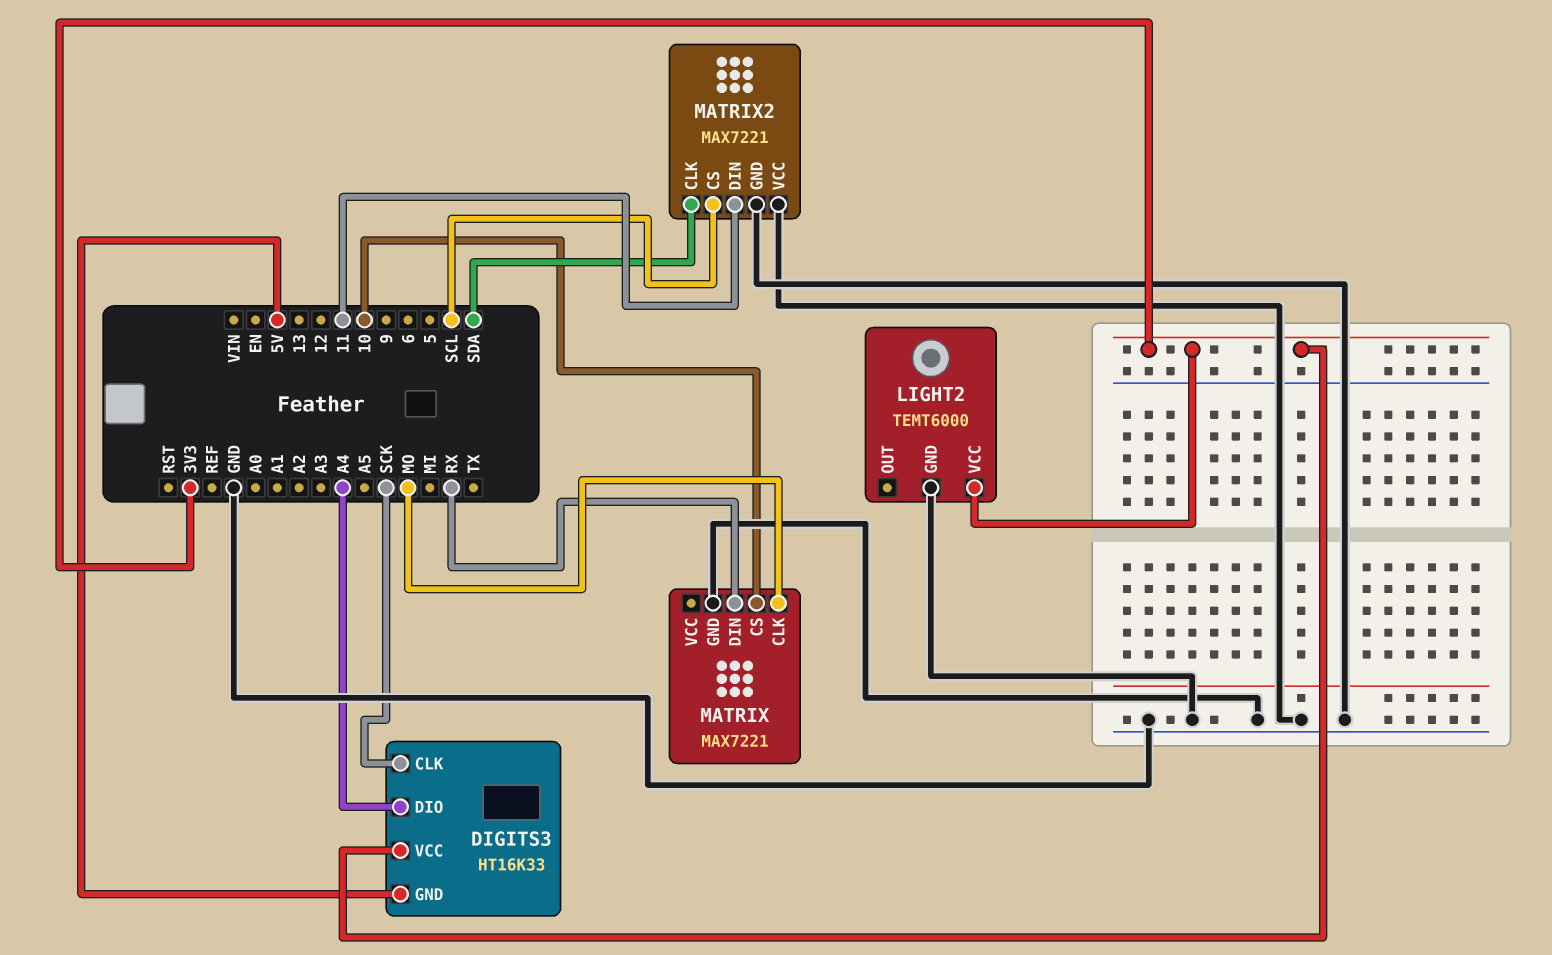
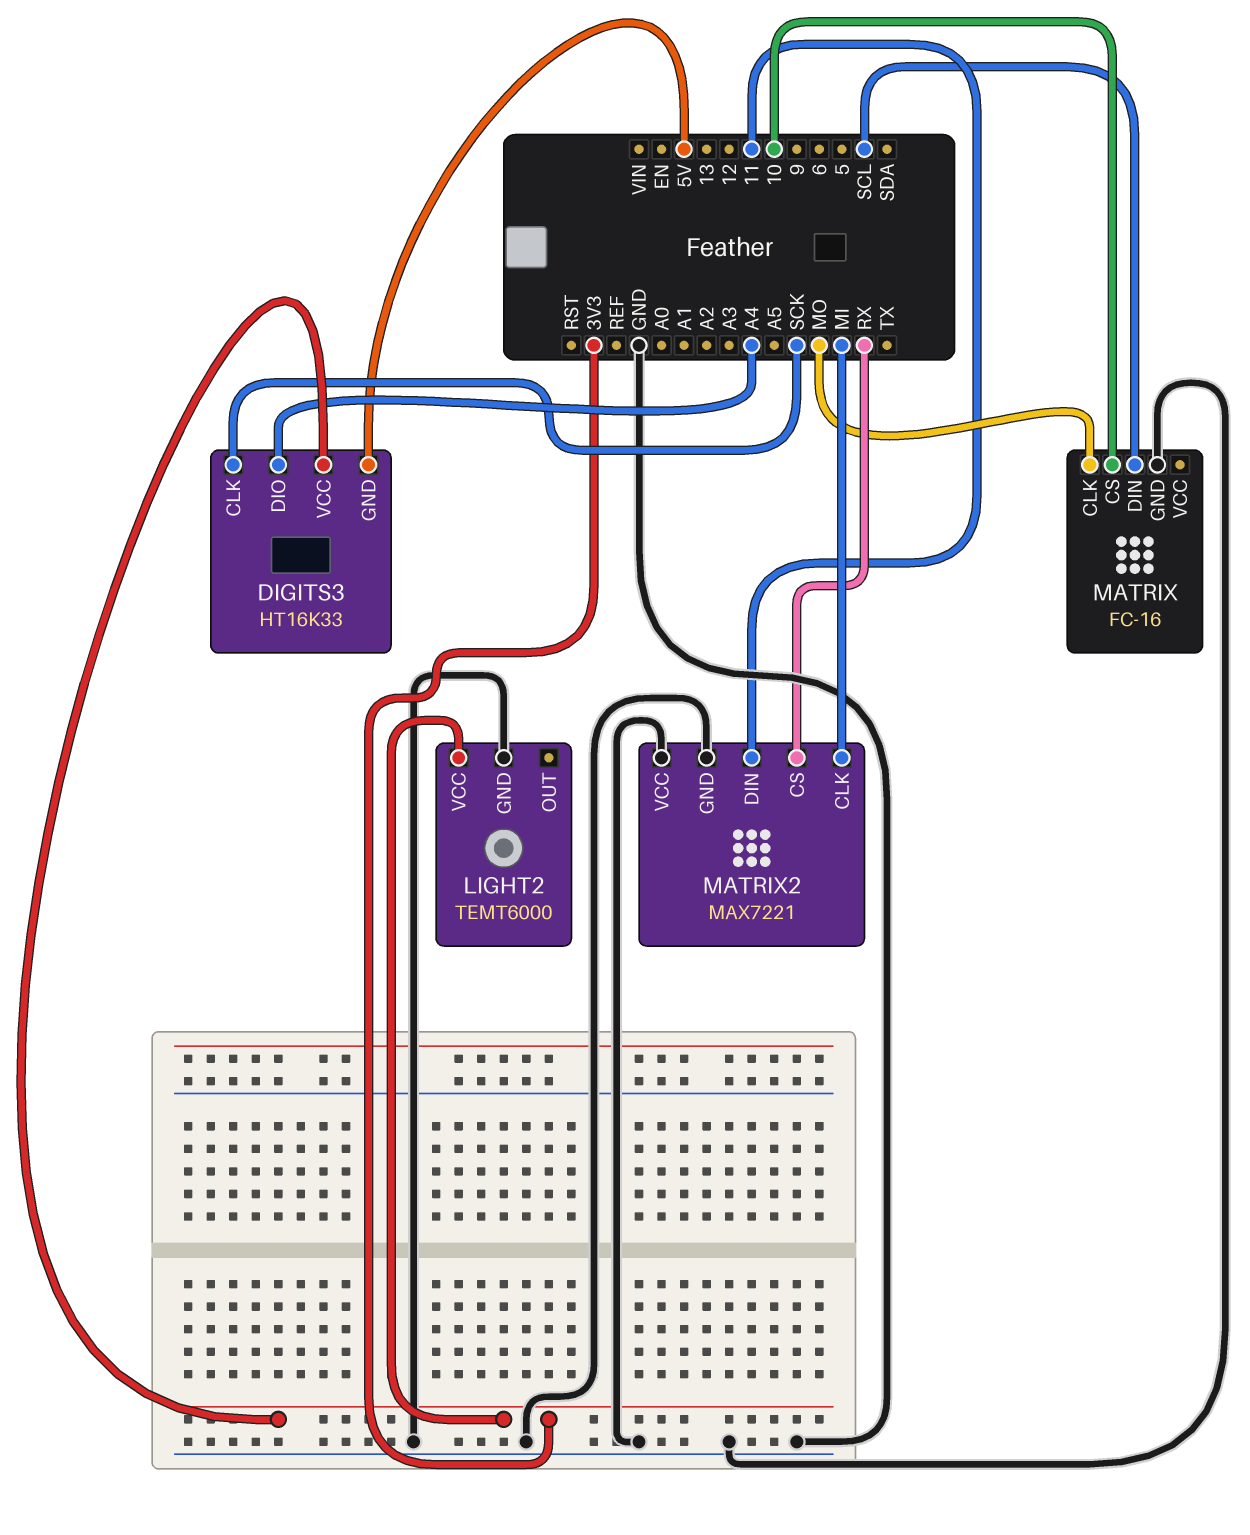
MATRIX: MAX7221 -> FC-16
MATRIX pin DIN: RX -> SCL
MATRIX2 pin CLK: SDA -> MI
MATRIX2 pin CS: SCL -> RX

